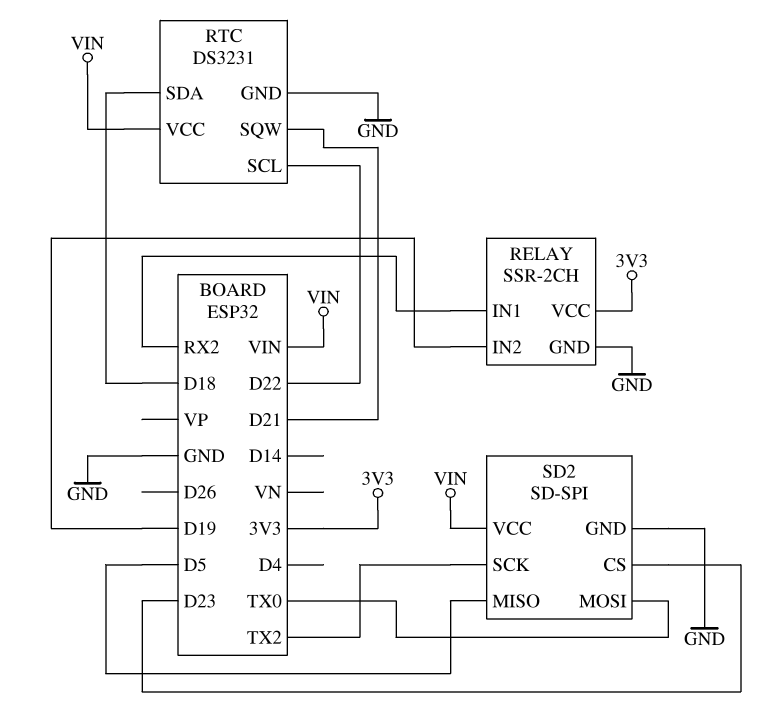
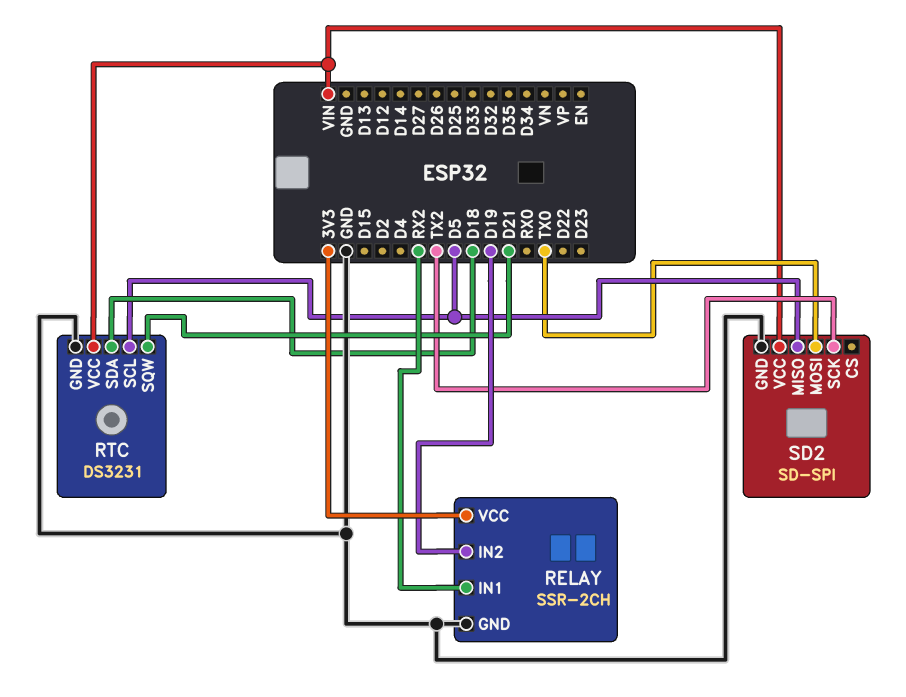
RTC pin SCL: D22 -> D5
SD2 pin CS: D23 -> none

